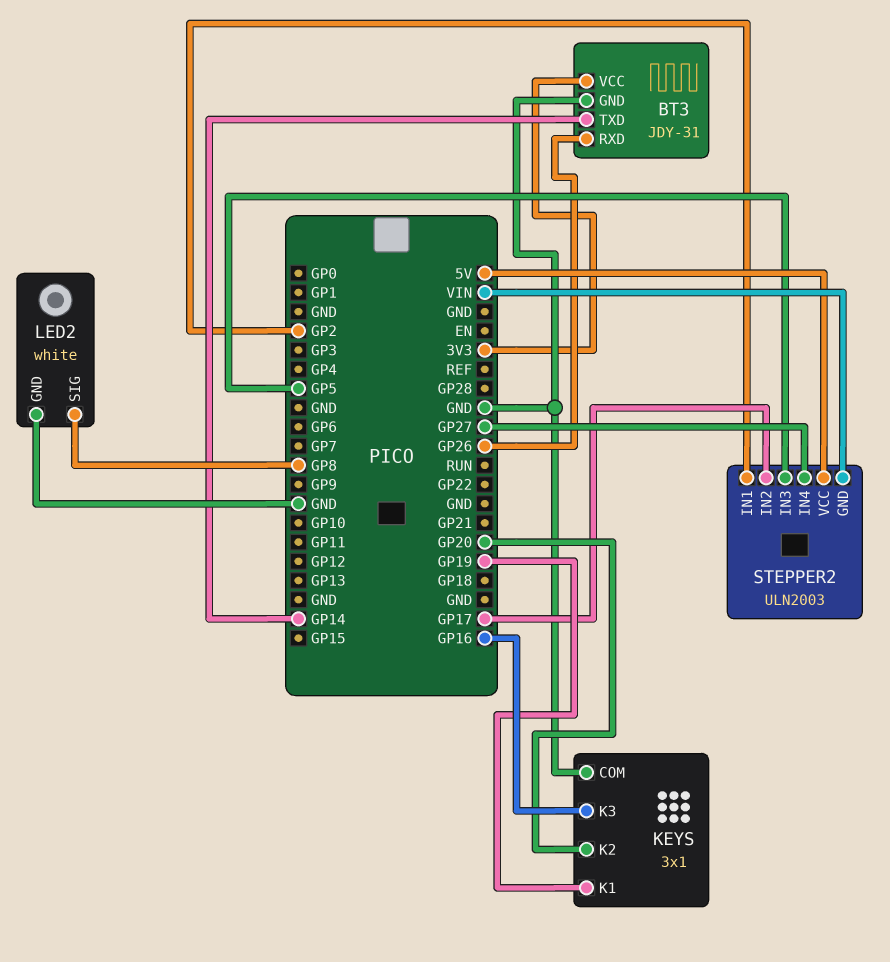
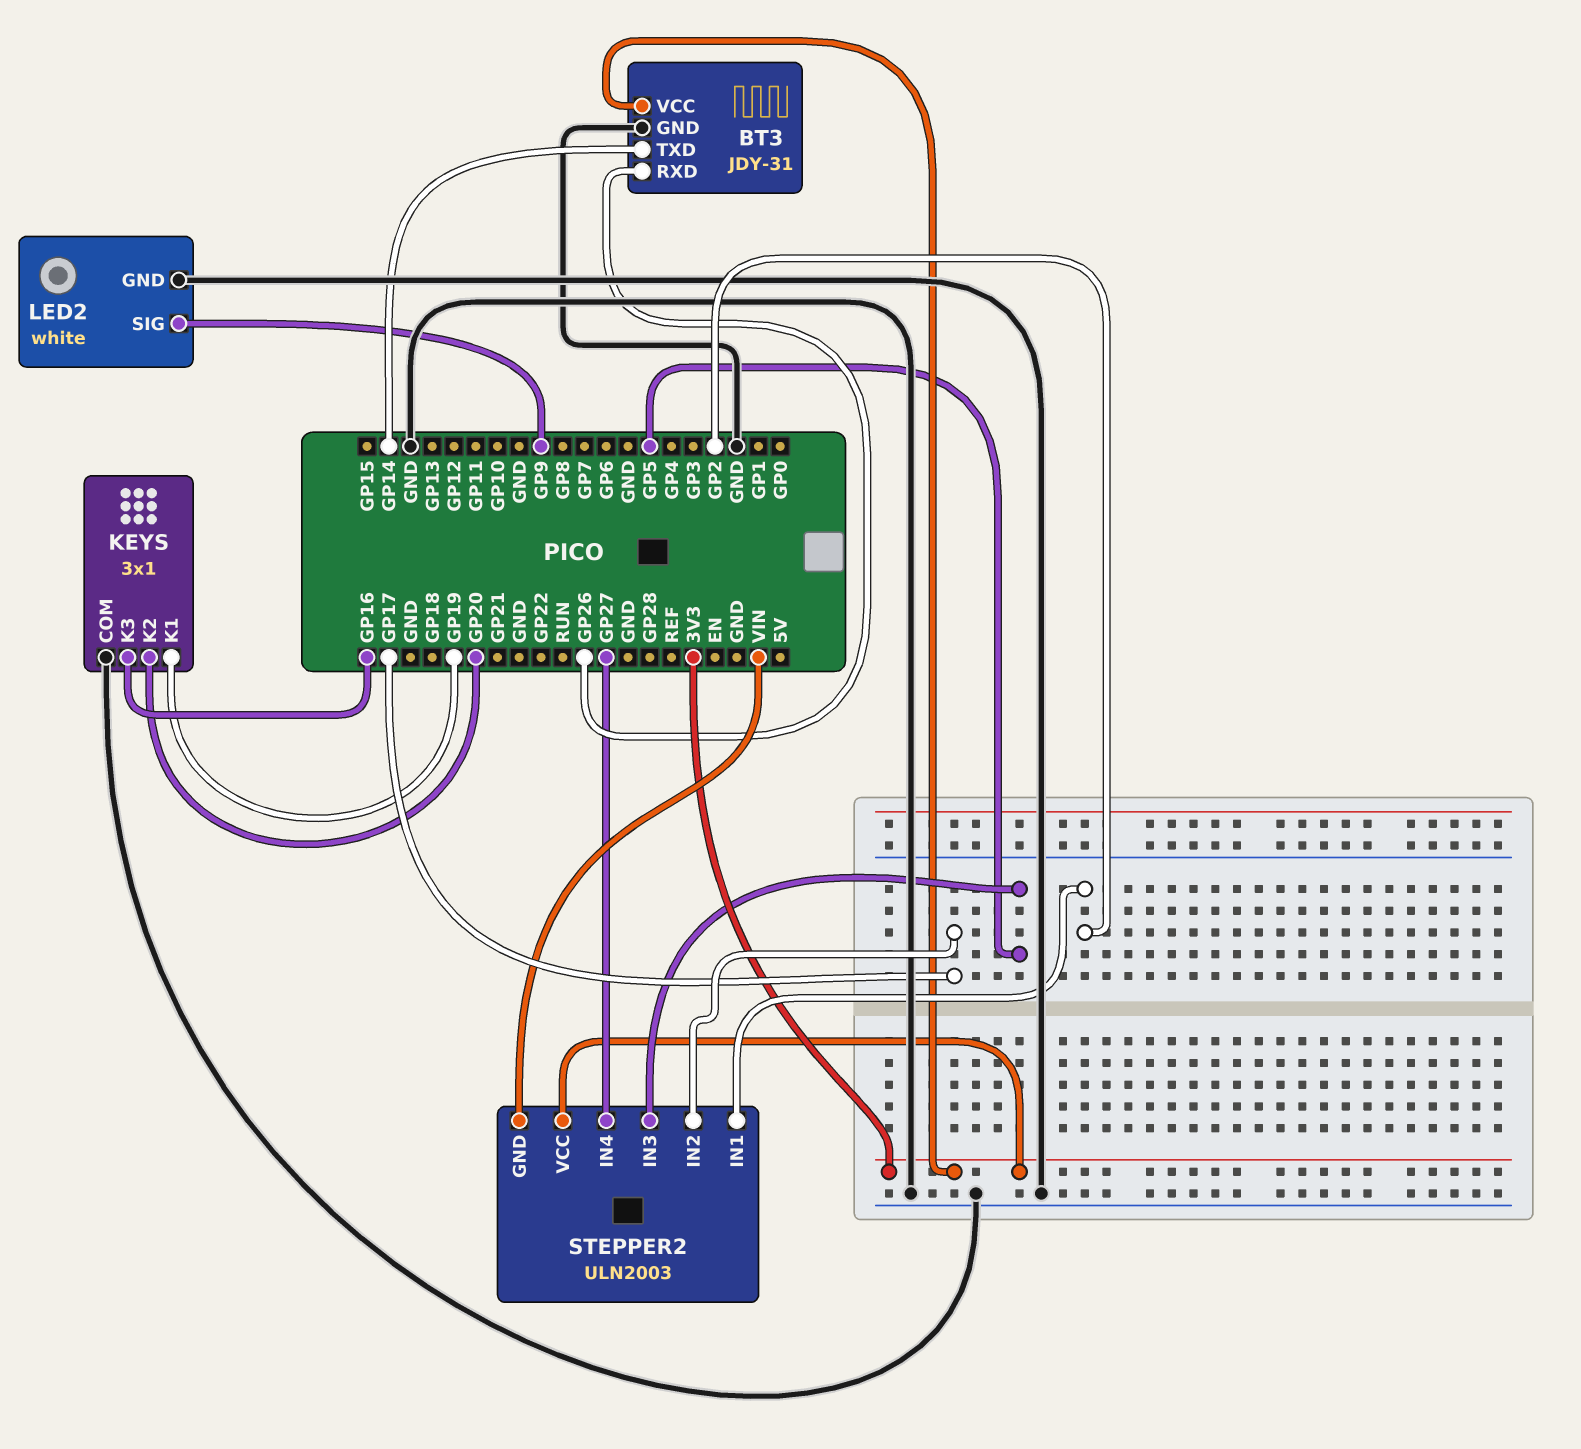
LED2 pin SIG: GP8 -> GP9
STEPPER2 pin VCC: 5V -> 3V3

